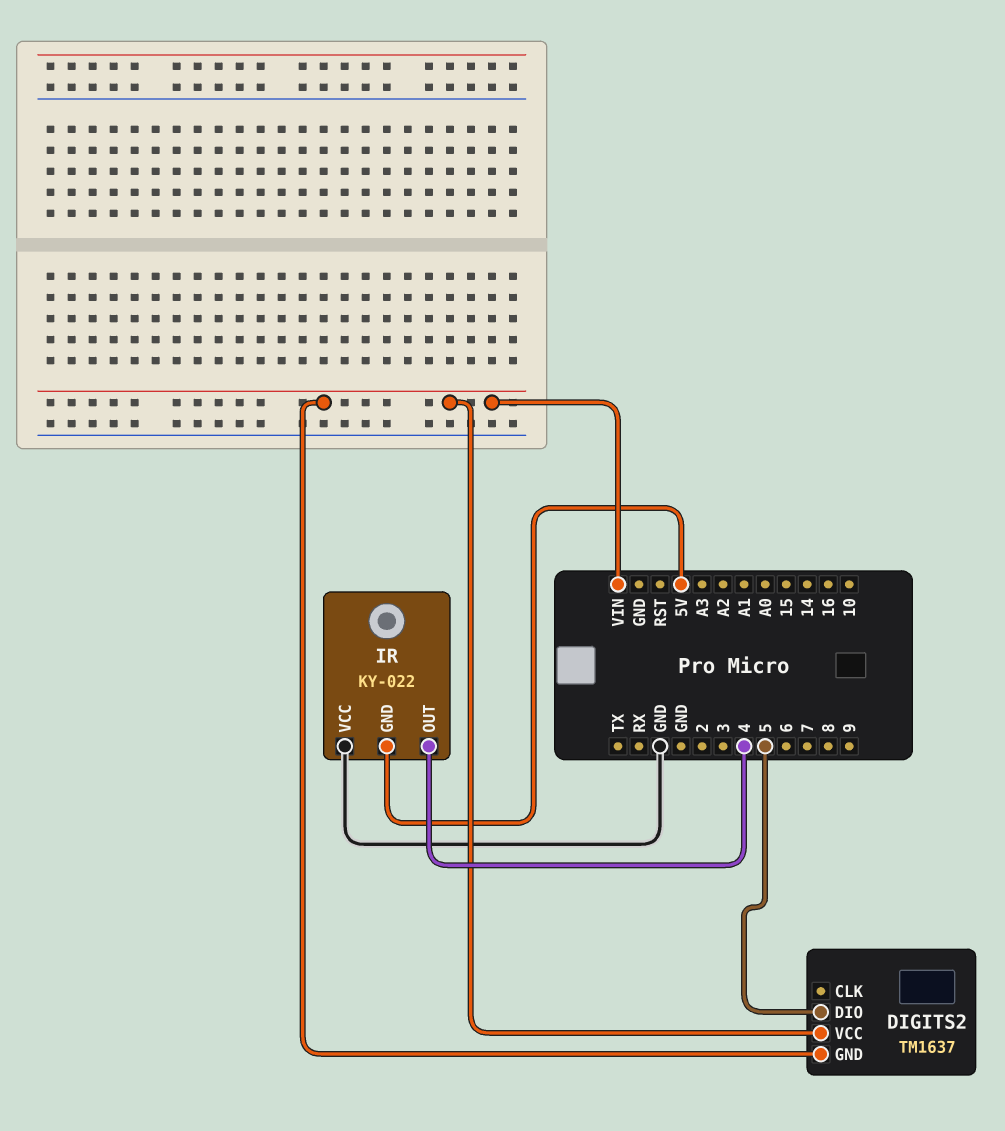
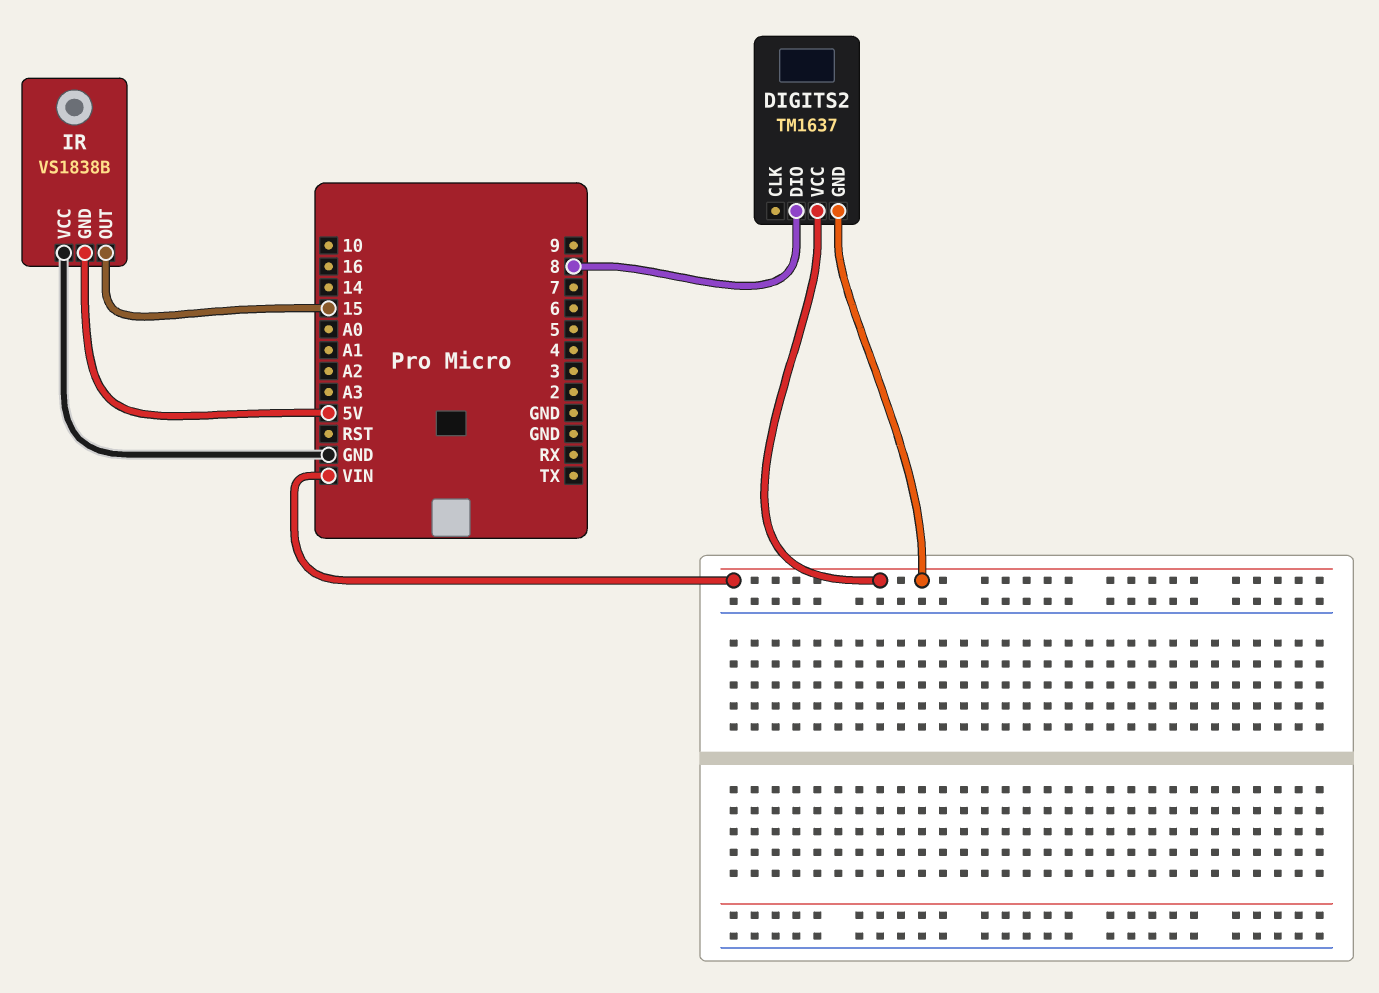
DIGITS2 pin DIO: 5 -> 8
IR: KY-022 -> VS1838B
IR pin OUT: 4 -> 15

